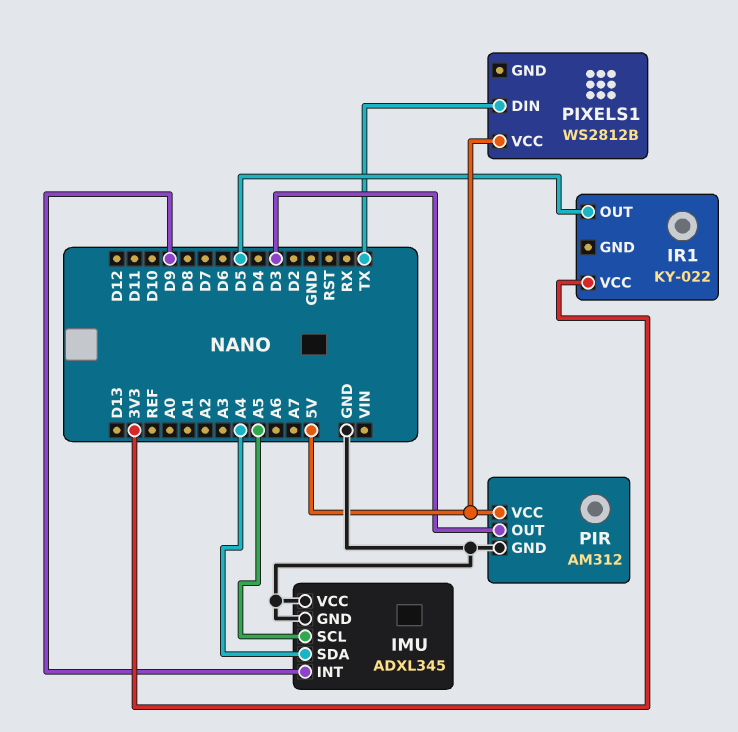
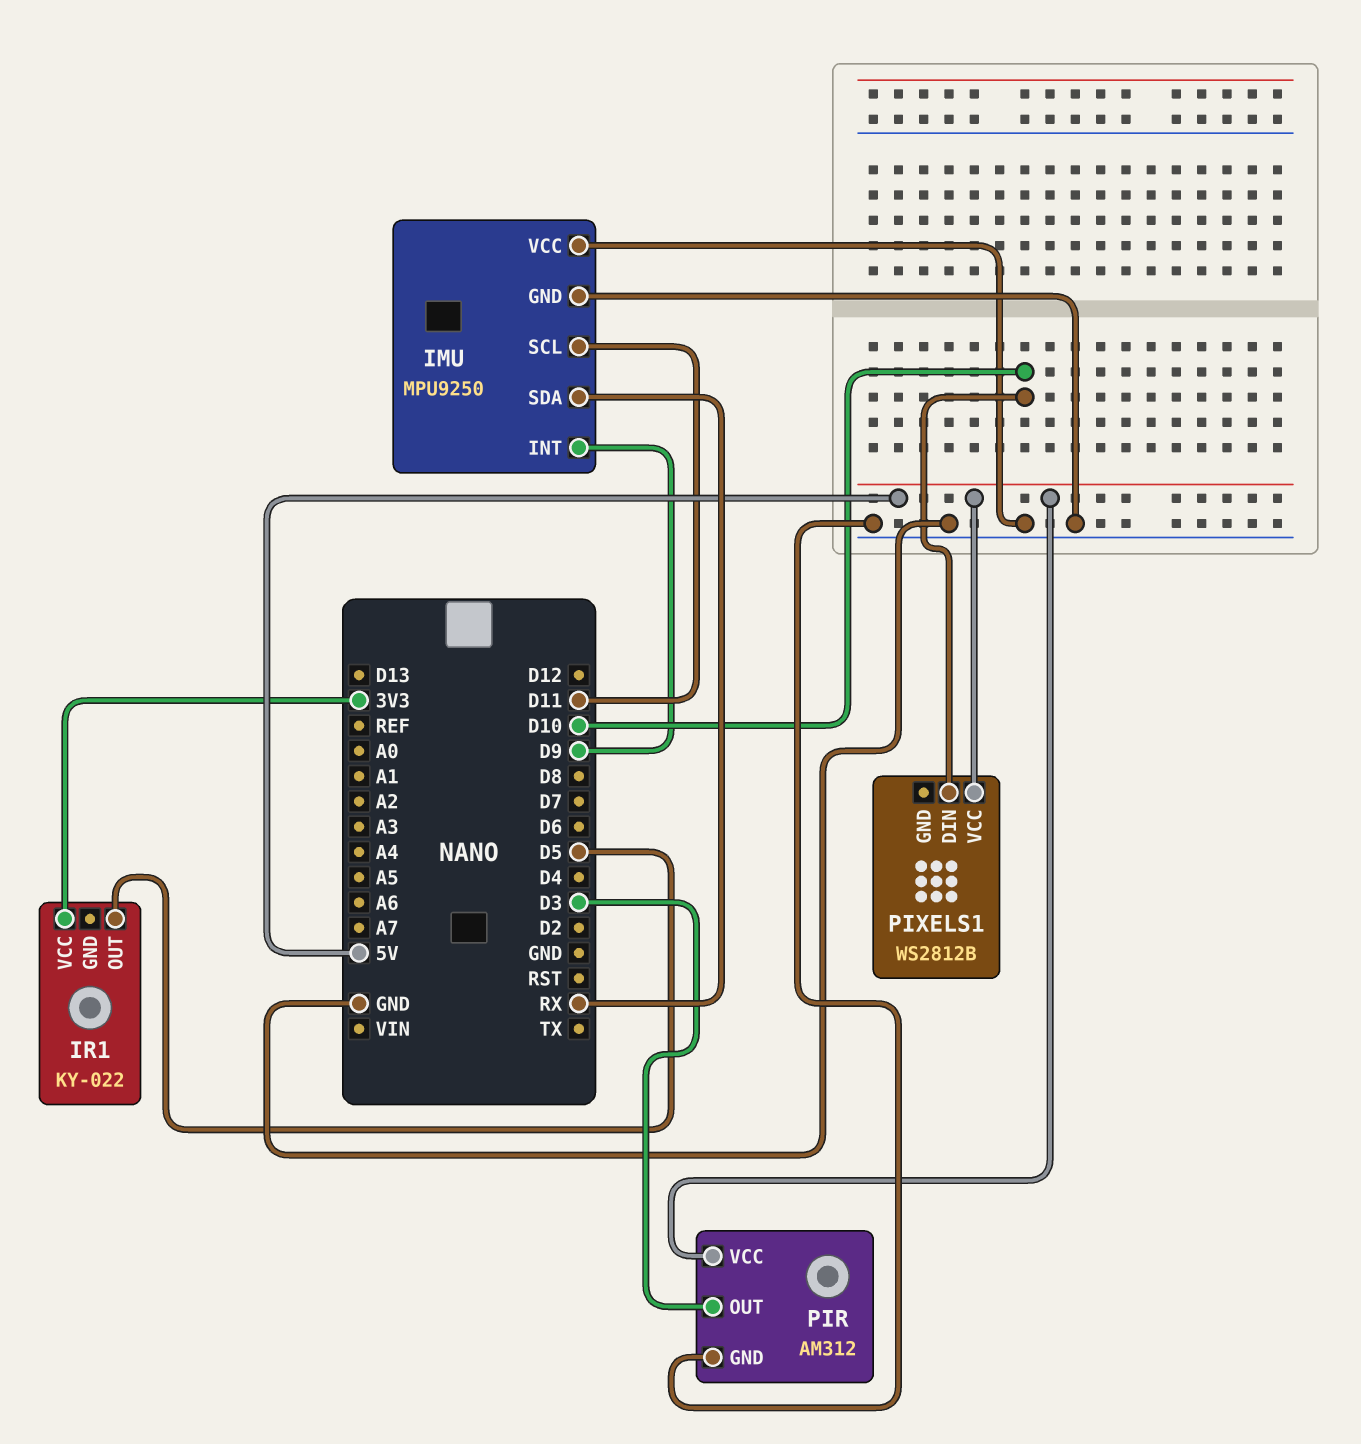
IMU: ADXL345 -> MPU9250
IMU pin SCL: A5 -> D11
IMU pin SDA: A4 -> RX
PIXELS1 pin DIN: TX -> D10

